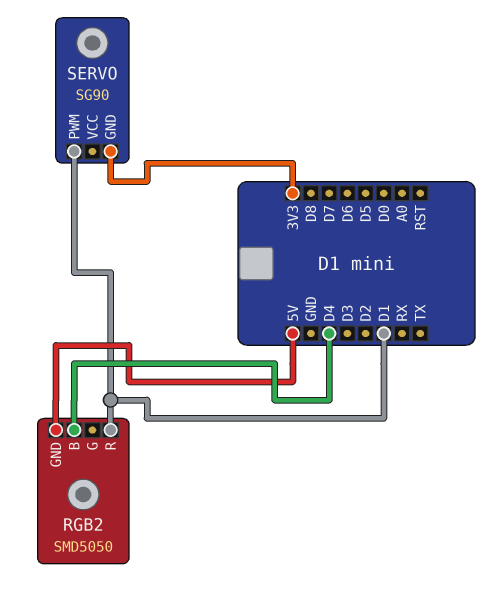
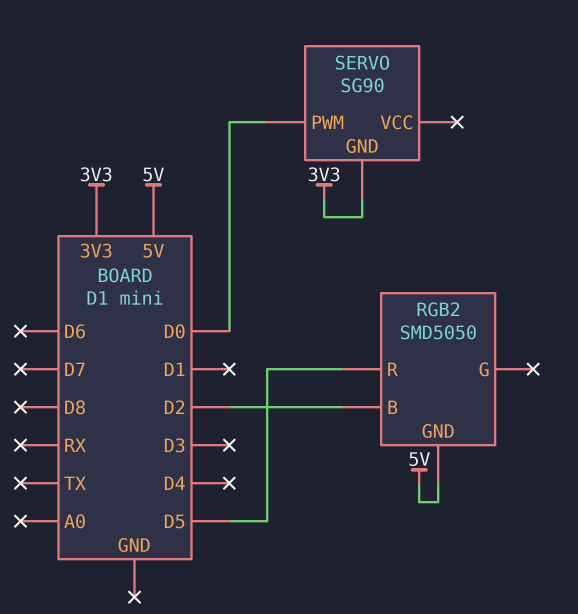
RGB2 pin B: D4 -> D2
RGB2 pin R: D1 -> D5
SERVO pin PWM: D1 -> D0

